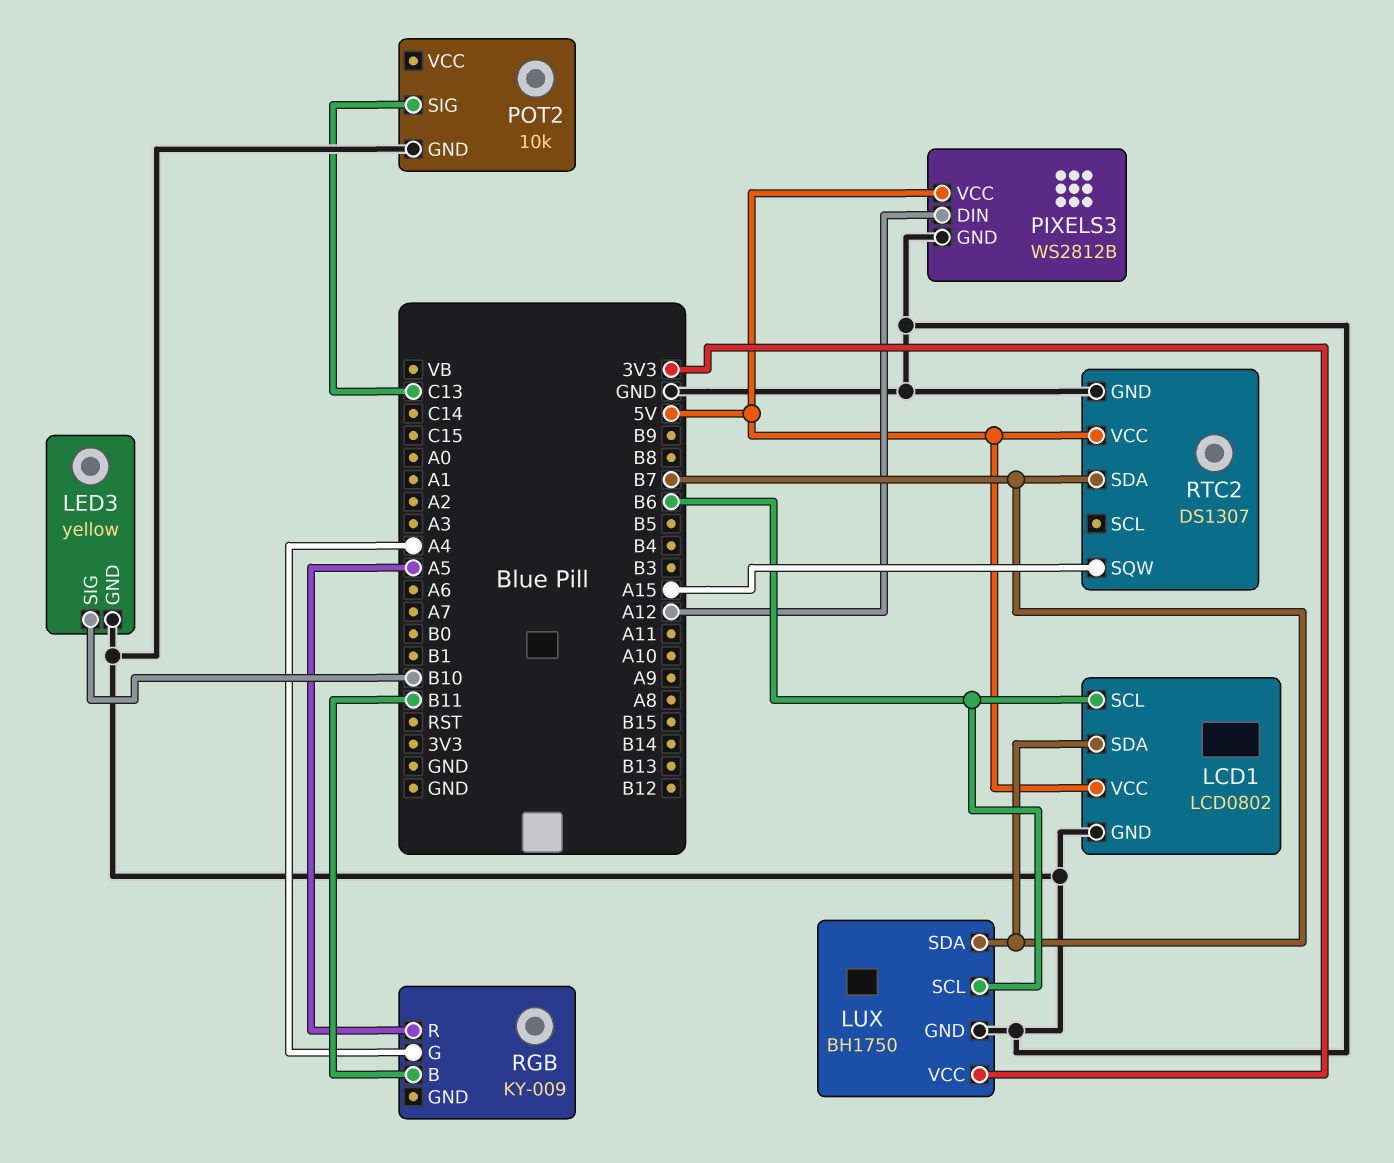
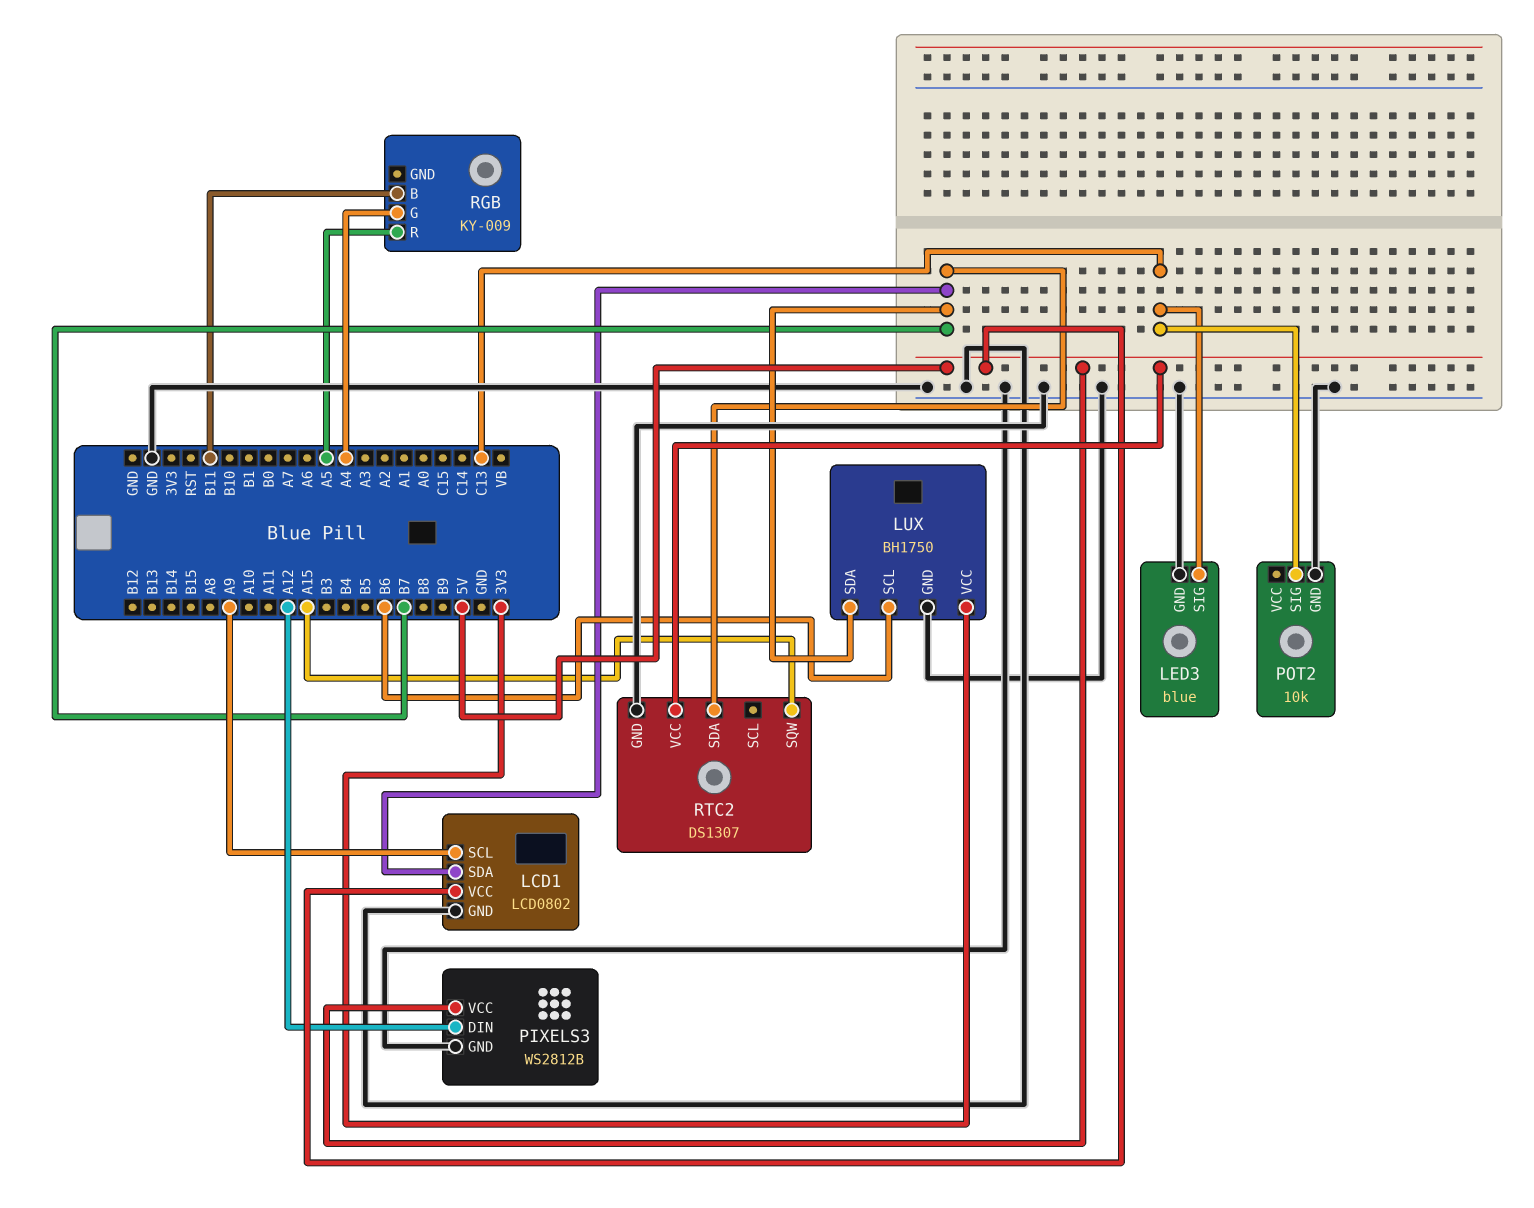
LCD1 pin SCL: B6 -> A9
LED3: yellow -> blue
LED3 pin SIG: B10 -> C13

